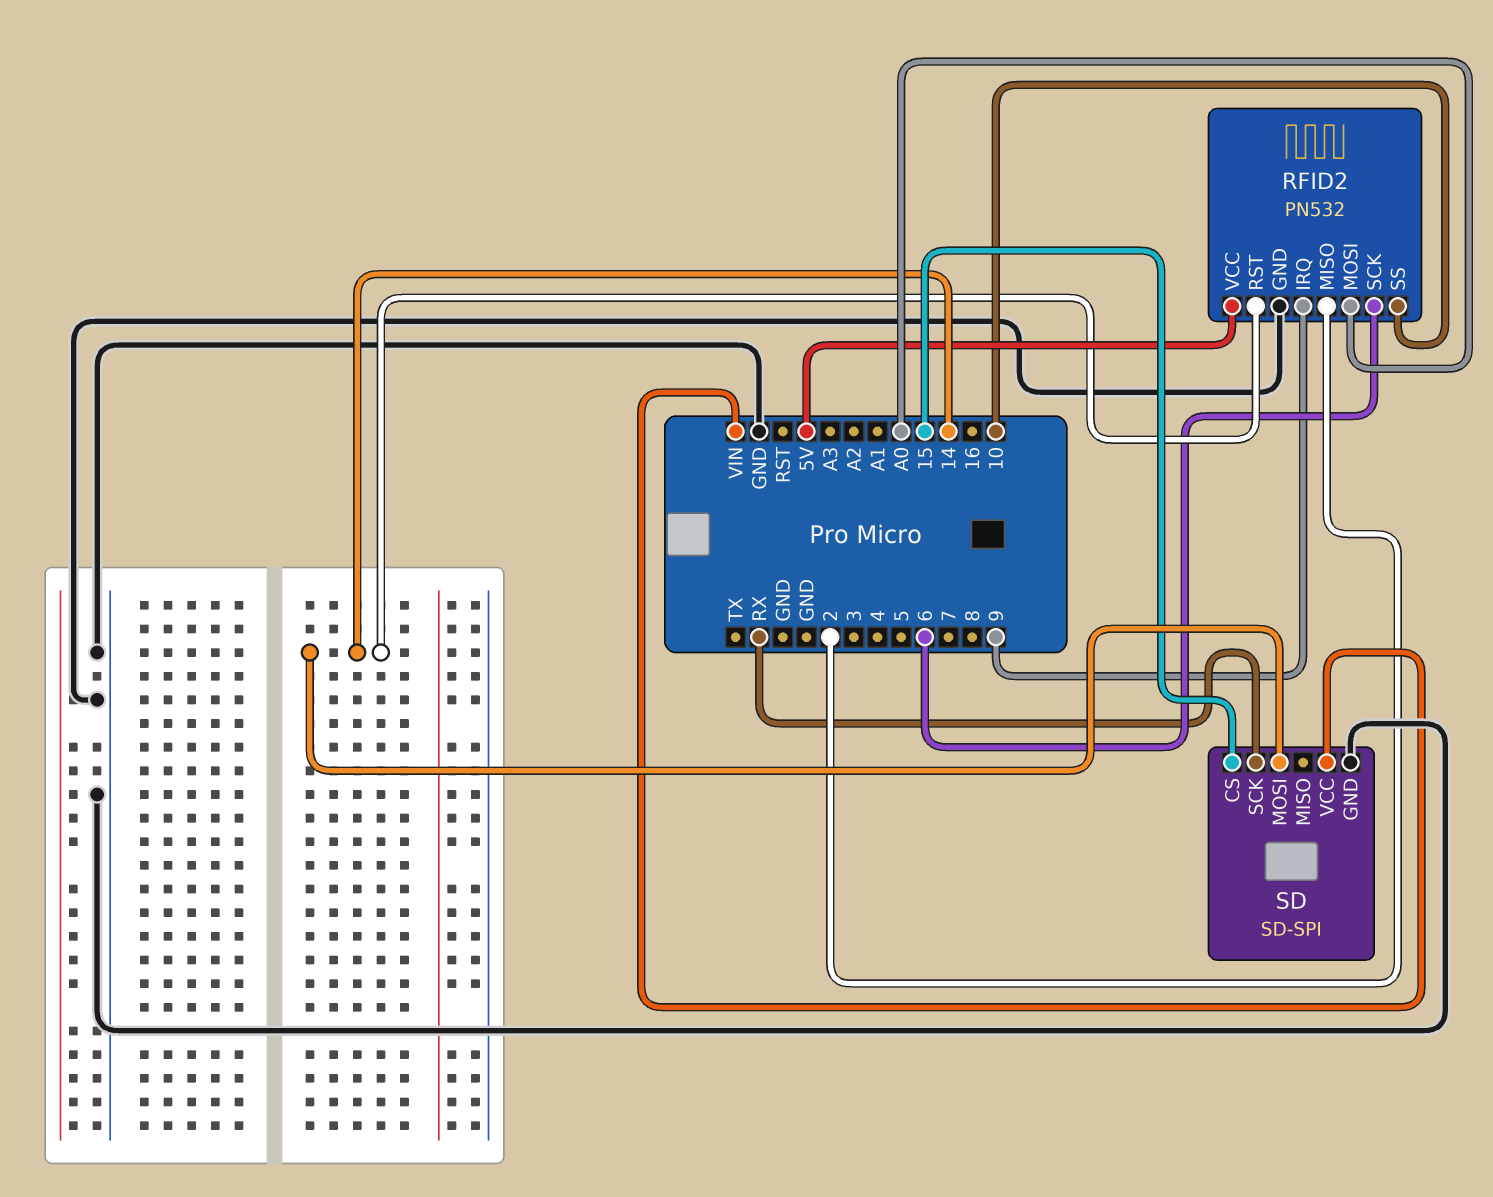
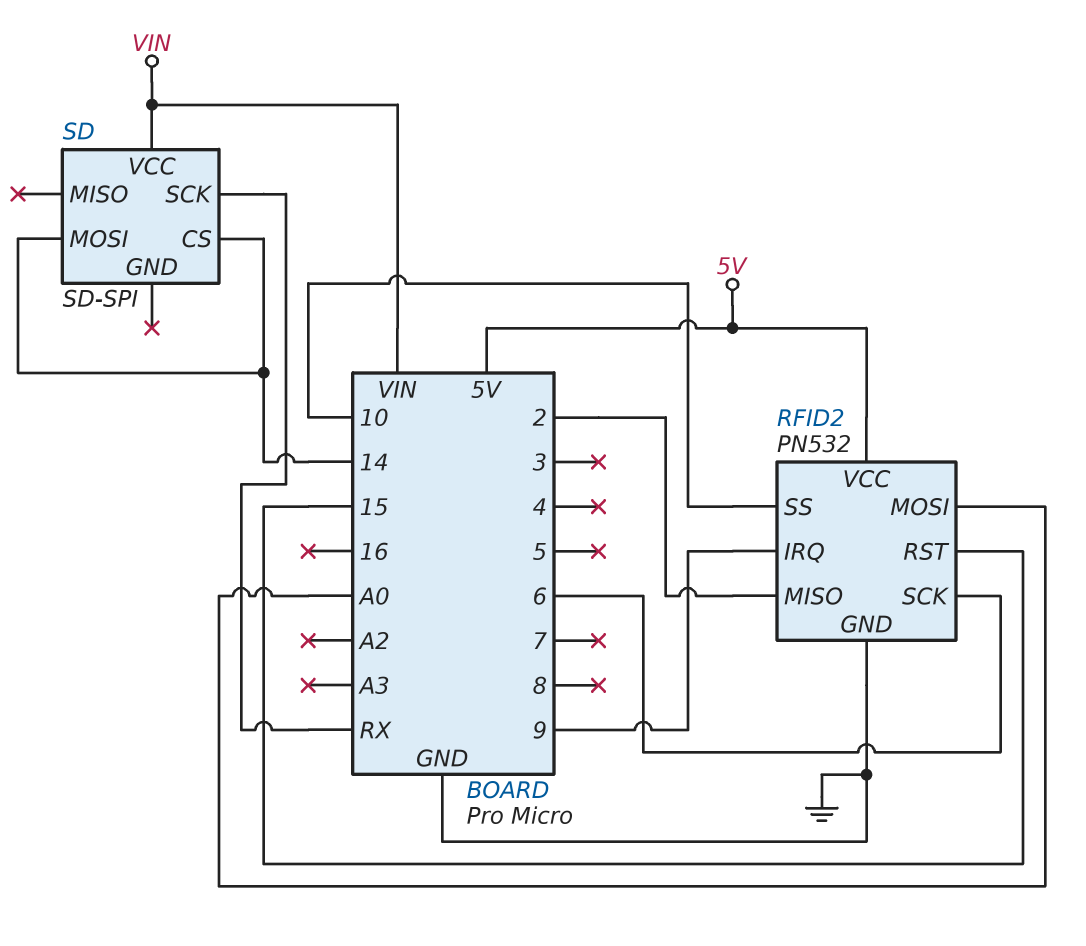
RFID2 pin RST: 14 -> 15
SD pin CS: 15 -> 14
SD pin GND: GND -> none

